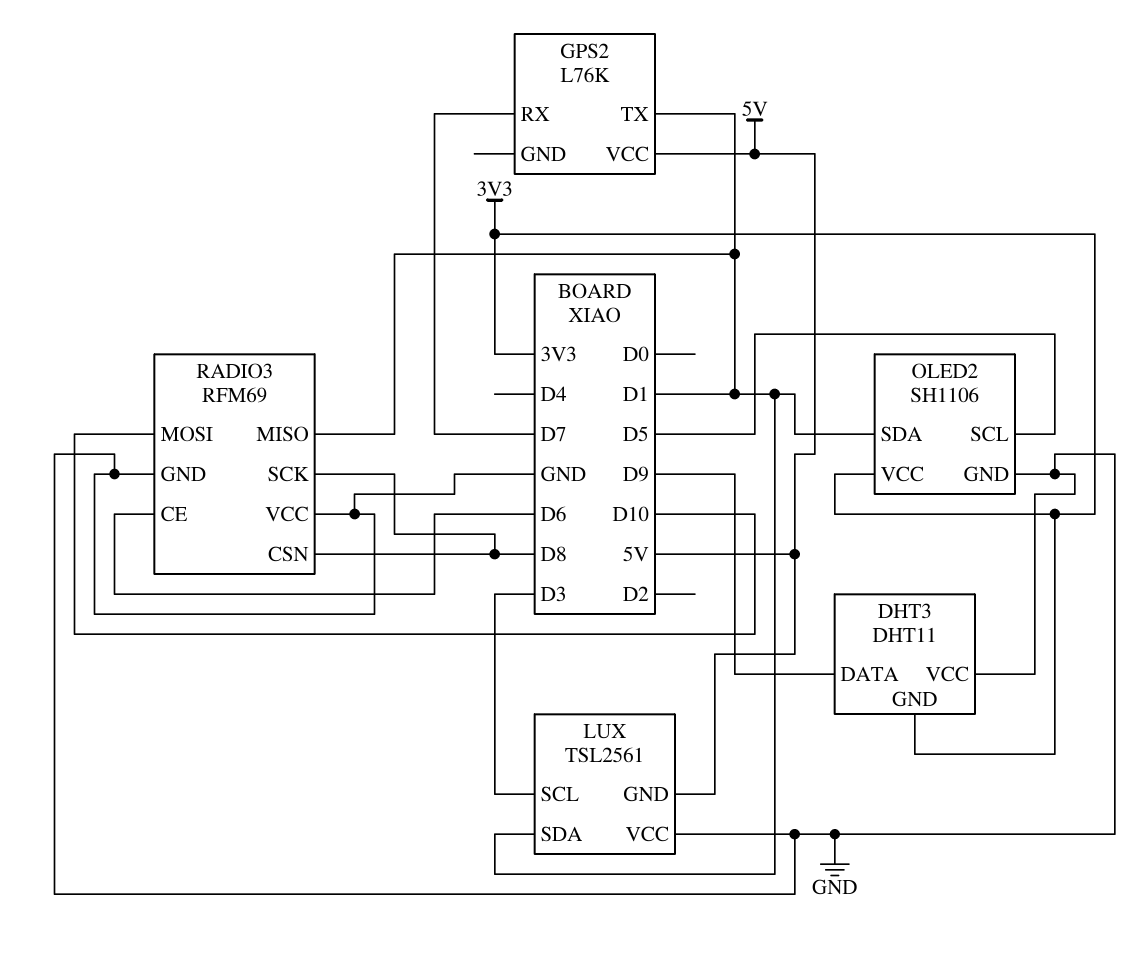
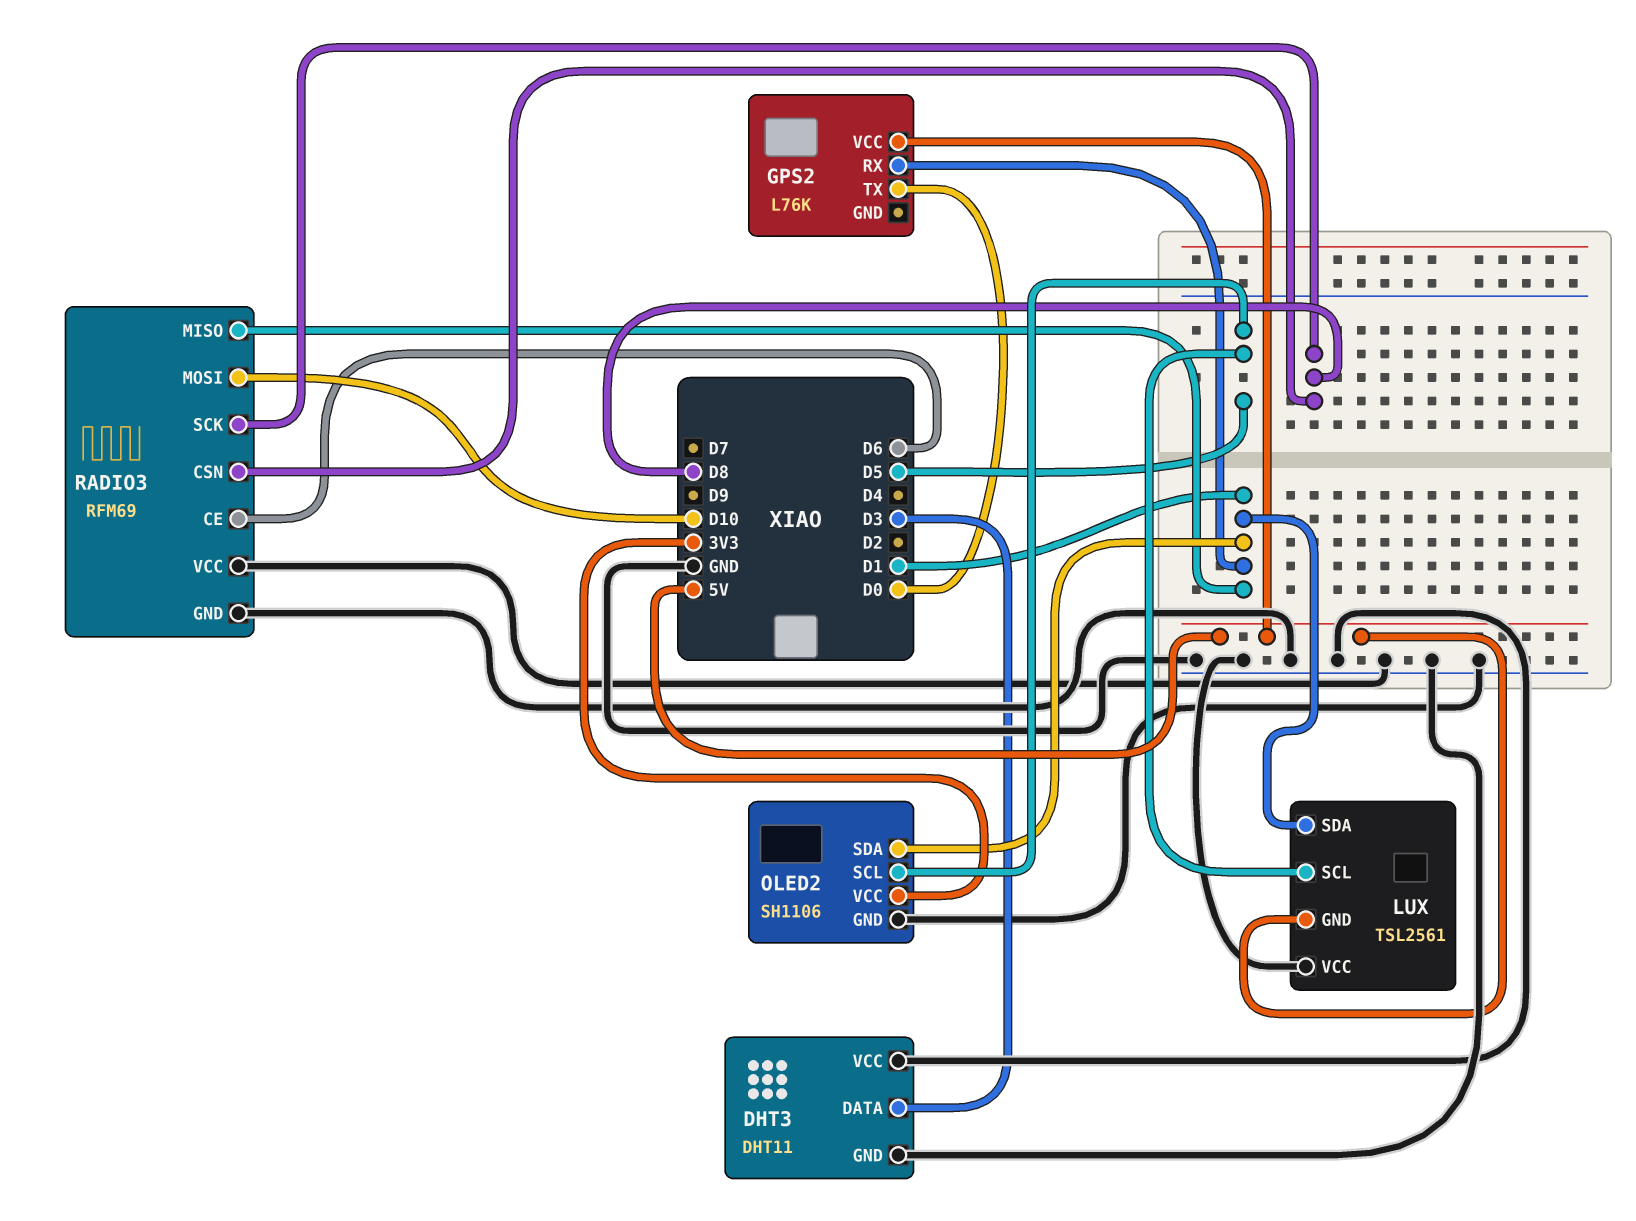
DHT3 pin DATA: D9 -> D3
DHT3 pin GND: 3V3 -> GND
GPS2 pin RX: D7 -> D1
GPS2 pin TX: D1 -> D0
LUX pin SCL: D3 -> D5

